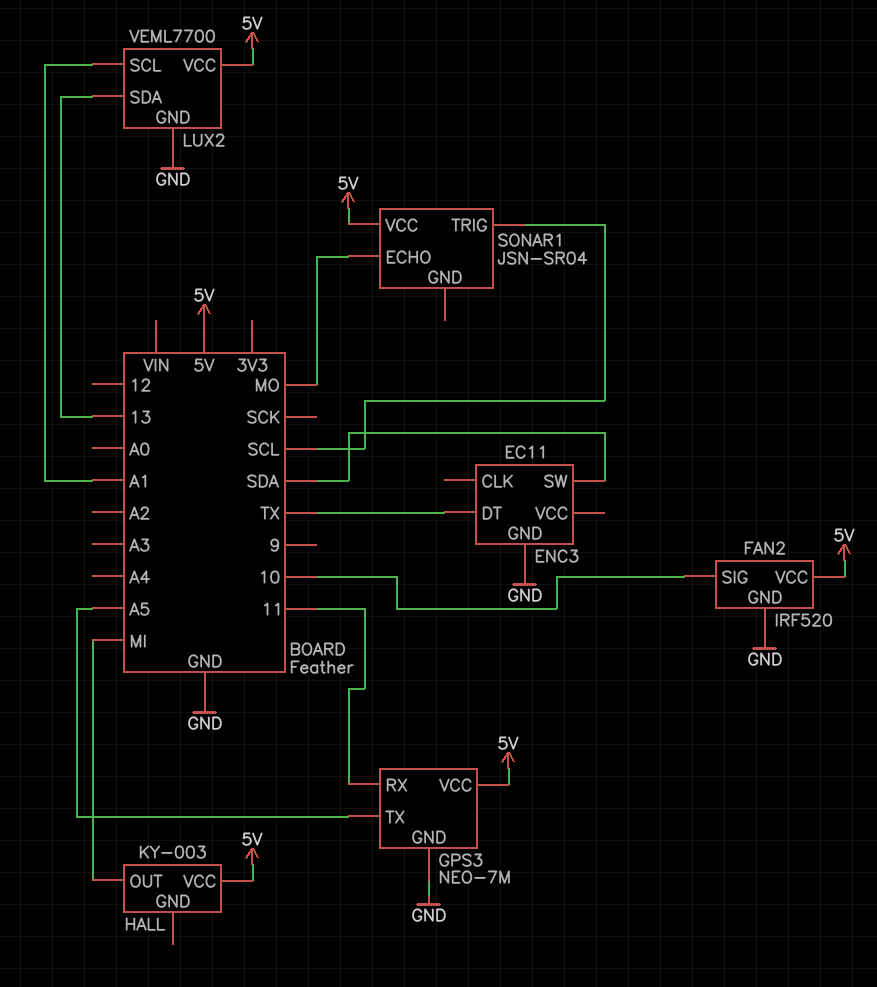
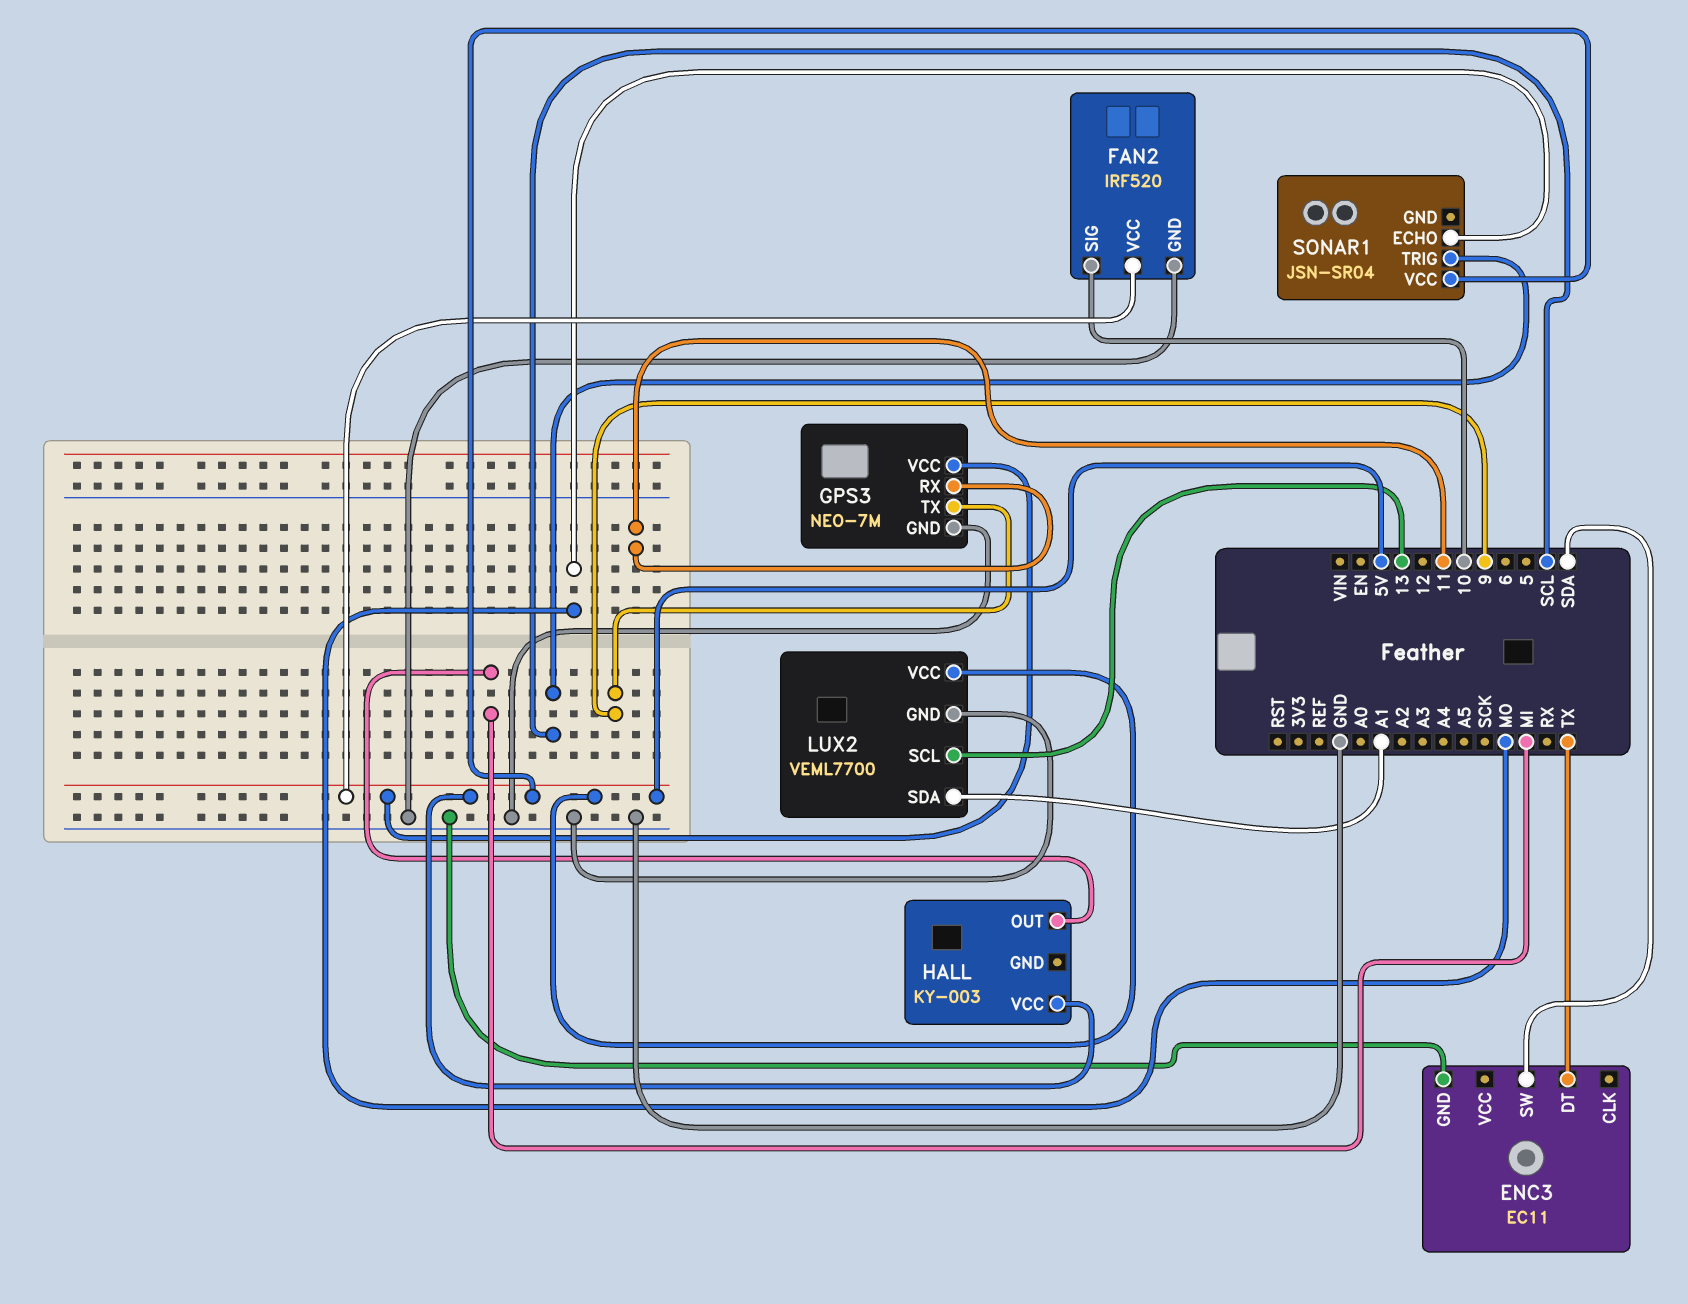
GPS3 pin TX: A5 -> 9
LUX2 pin SCL: A1 -> 13
LUX2 pin SDA: 13 -> A1

